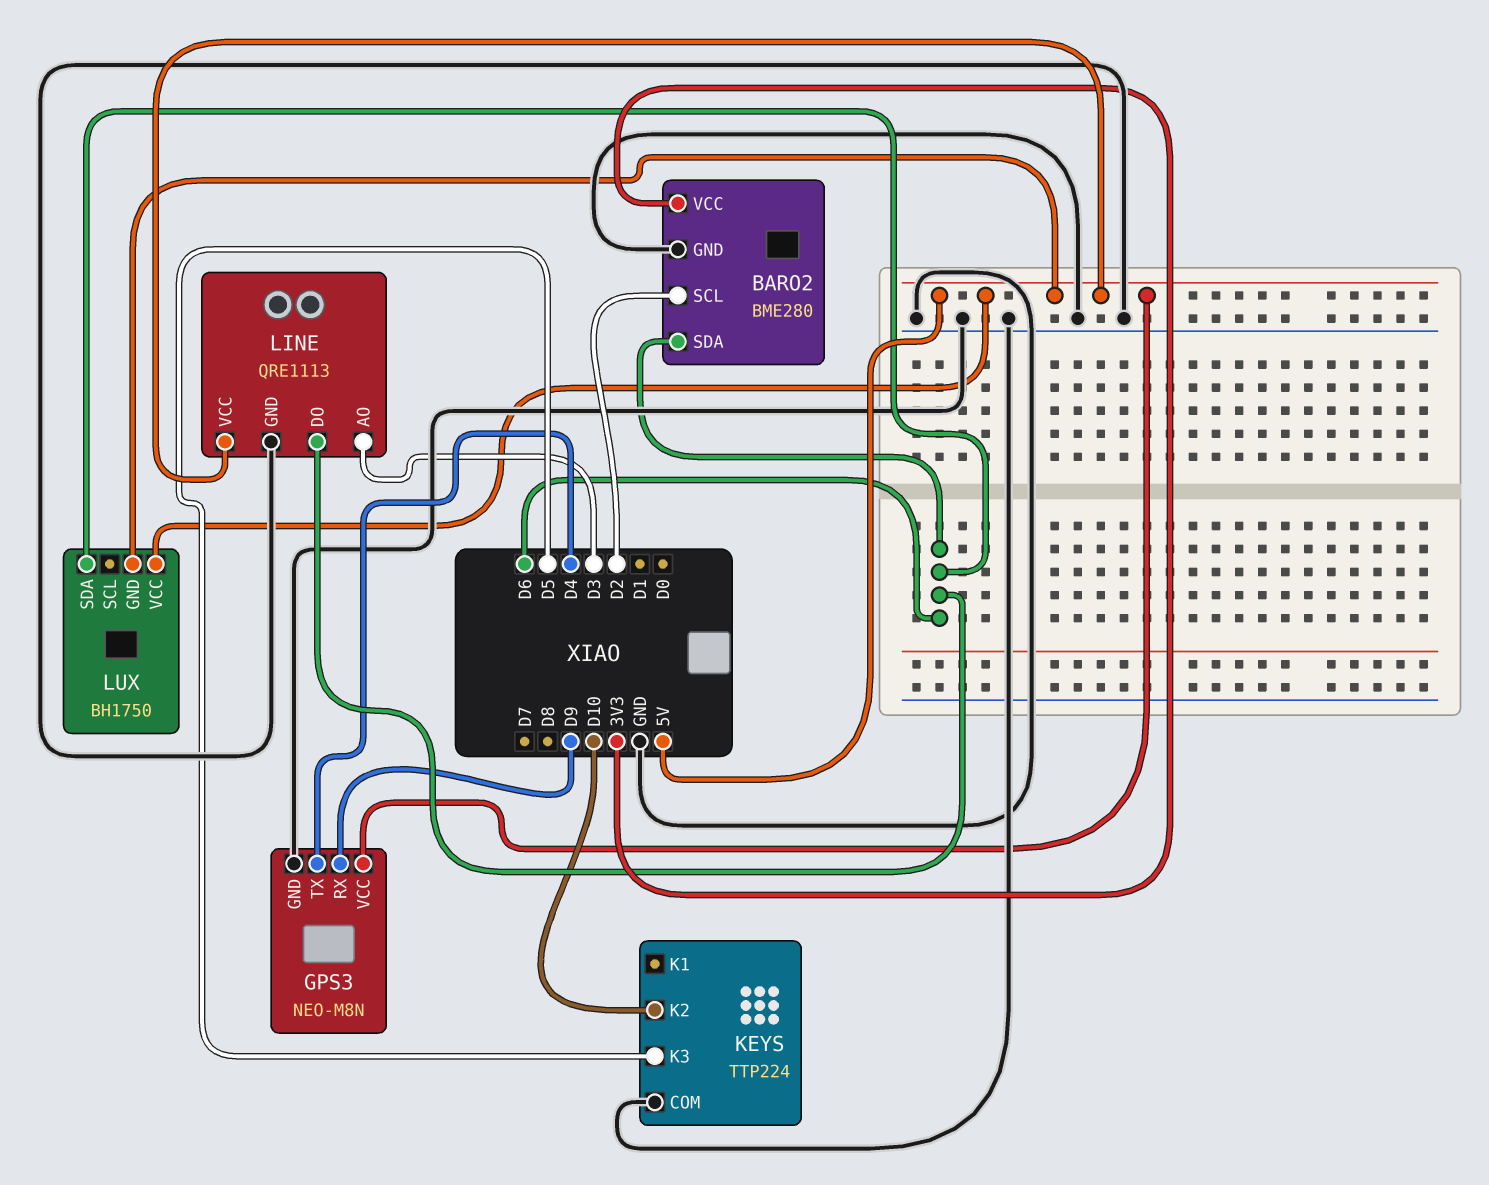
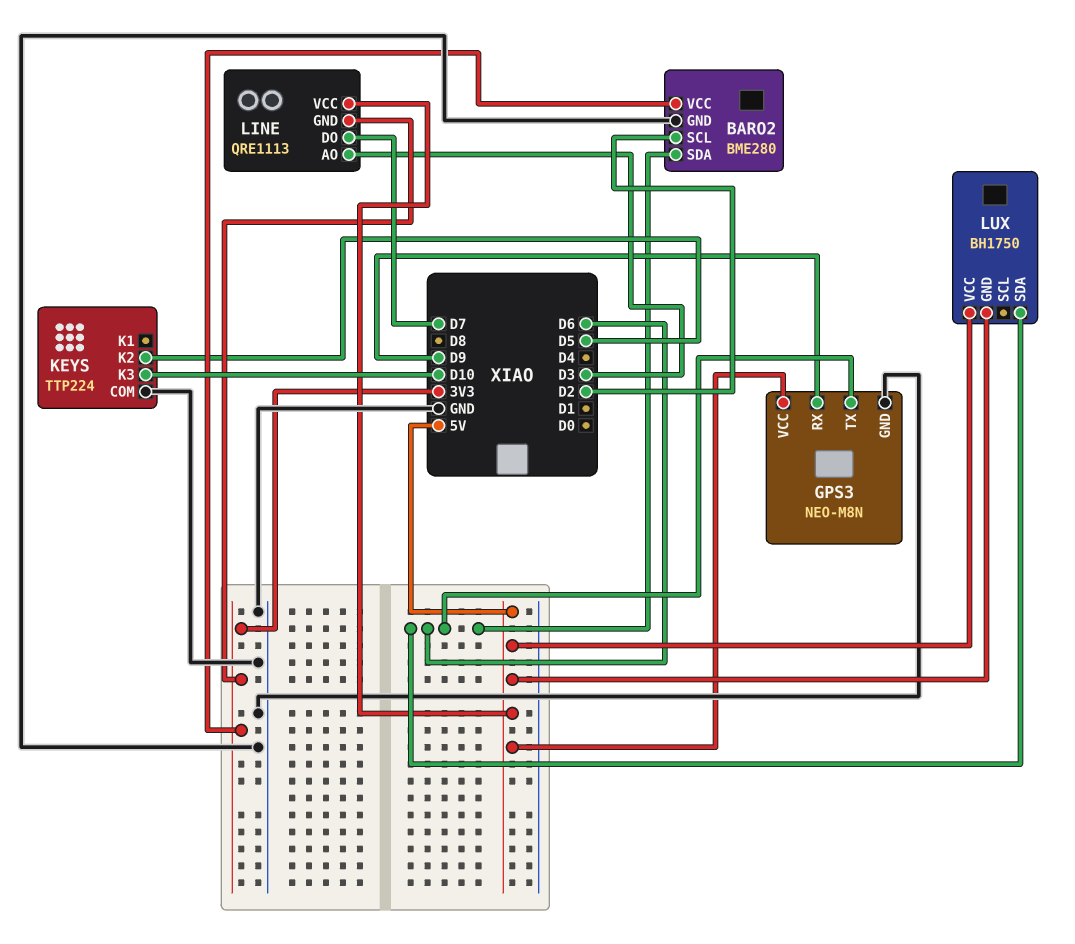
GPS3 pin TX: D4 -> D6
KEYS pin K2: D10 -> D5
KEYS pin K3: D5 -> D10
LINE pin DO: D6 -> D7
LINE pin GND: GND -> 3V3

